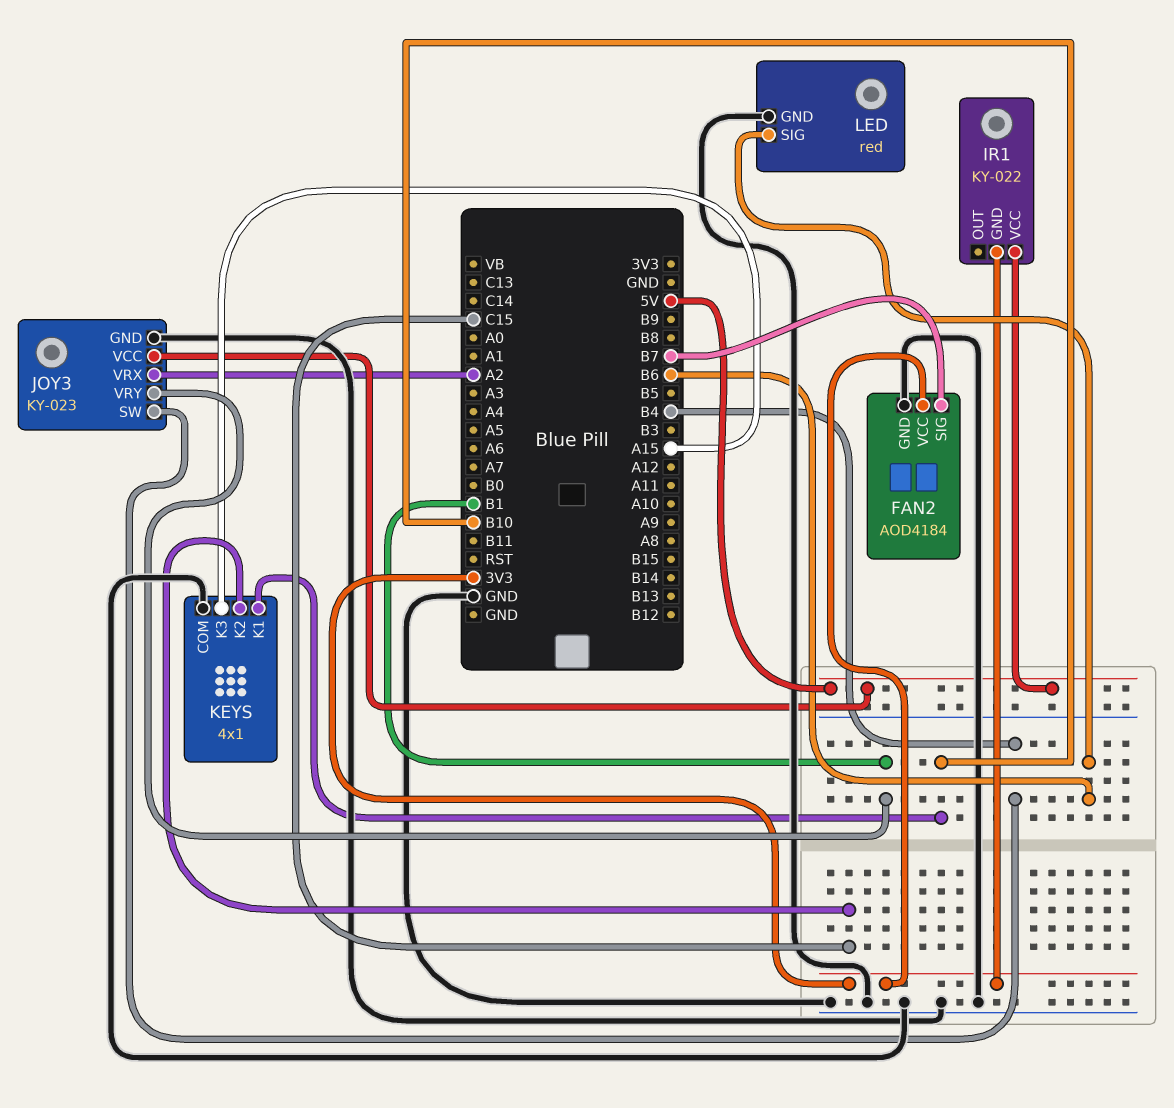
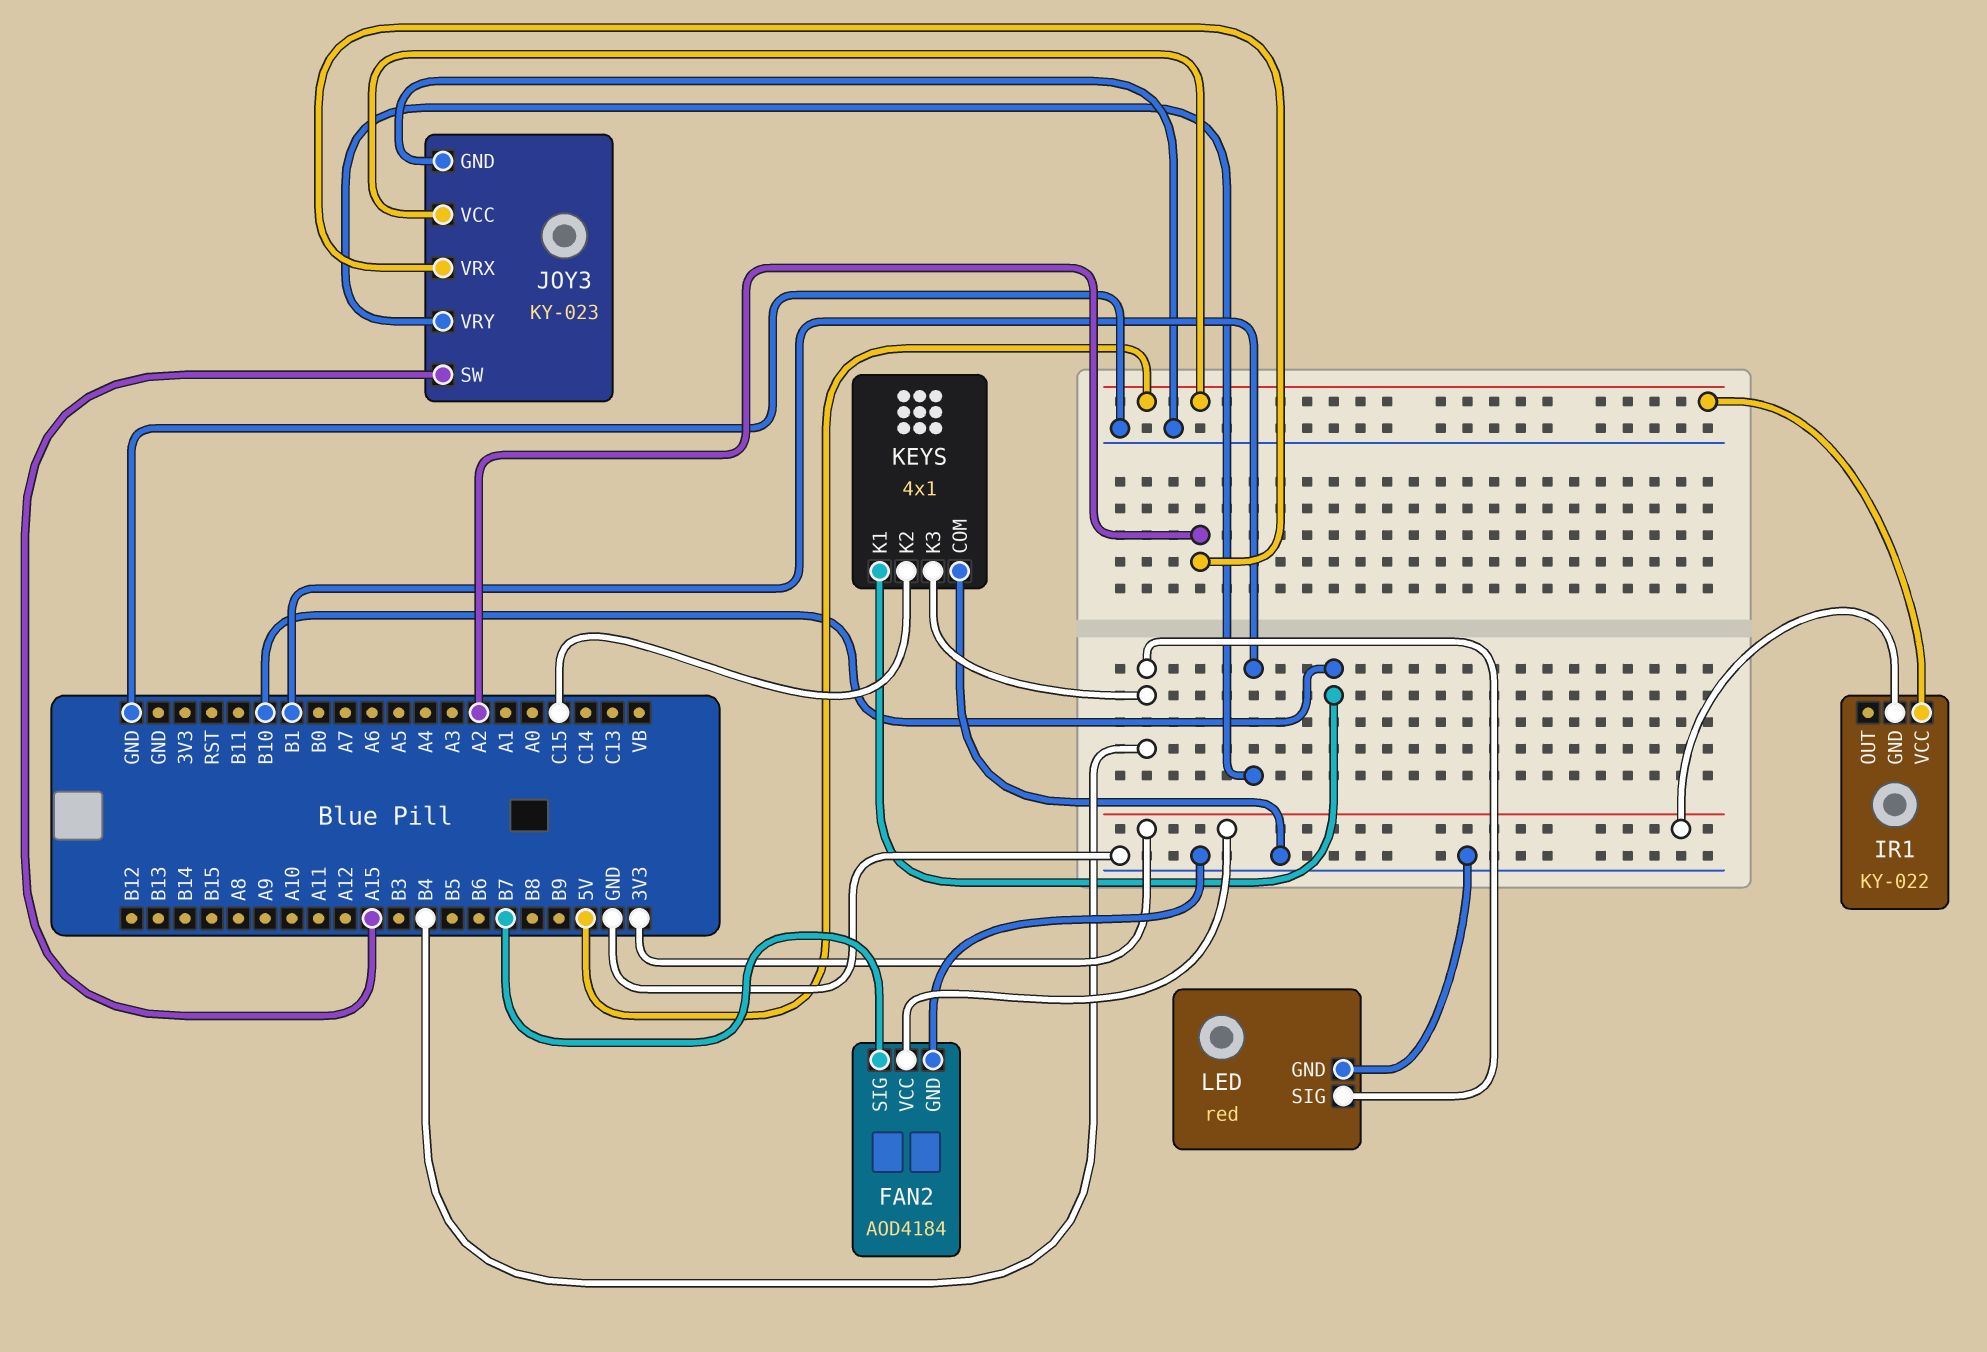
JOY3 pin SW: B4 -> A15
KEYS pin K3: A15 -> B4
LED pin SIG: B6 -> B4

